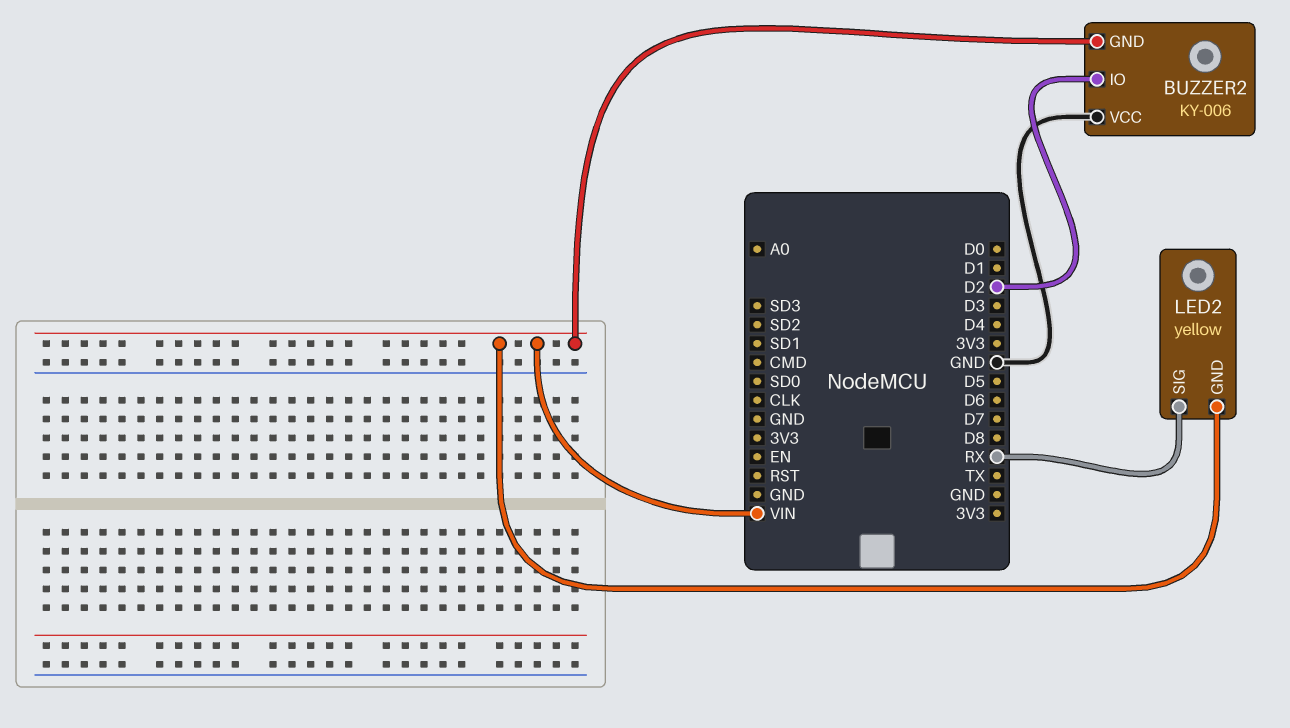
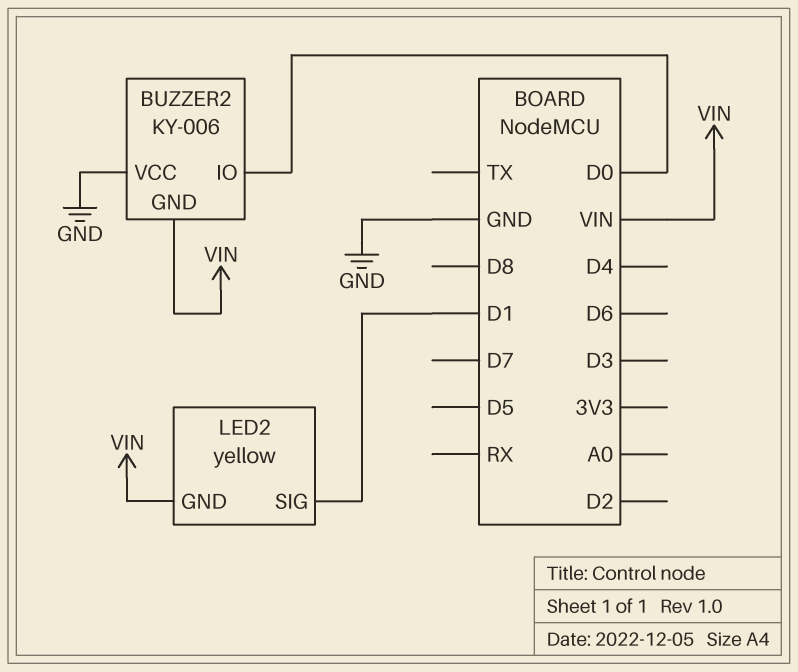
BUZZER2 pin IO: D2 -> D0
LED2 pin SIG: RX -> D1

